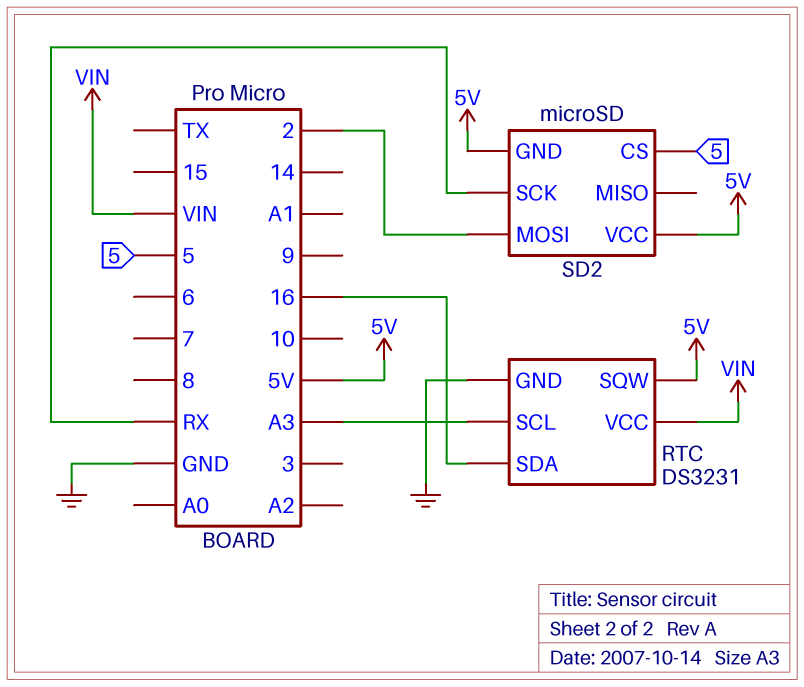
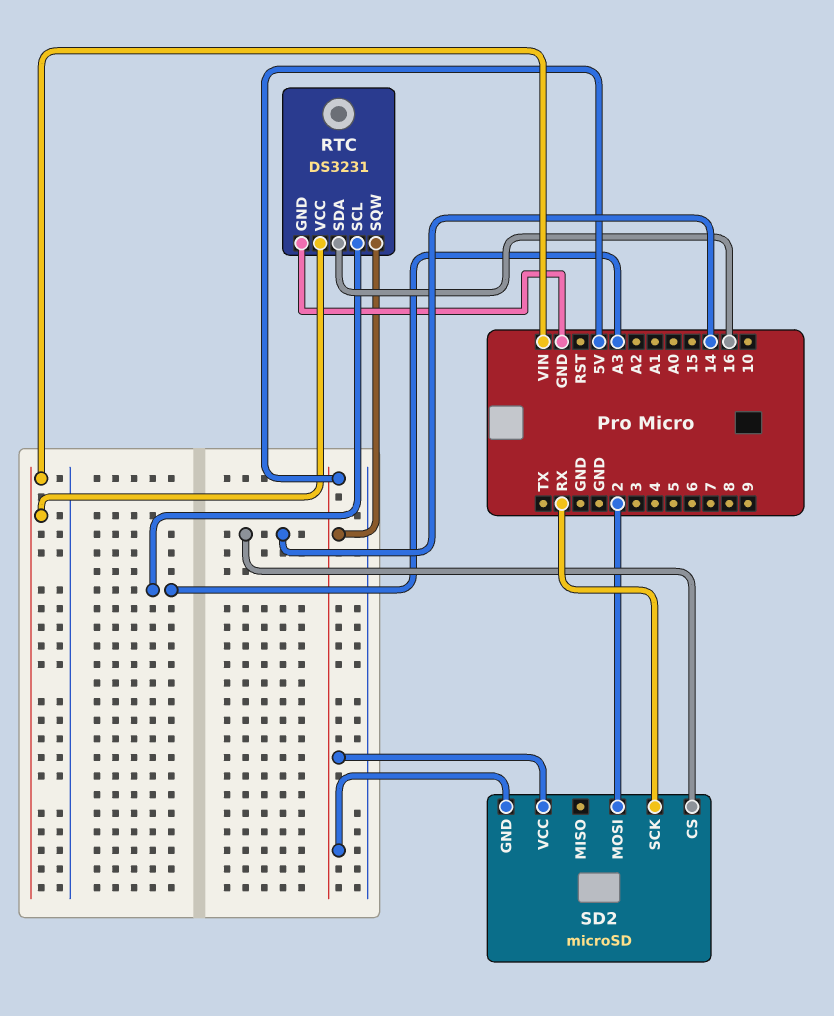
SD2 pin CS: 5 -> 14

